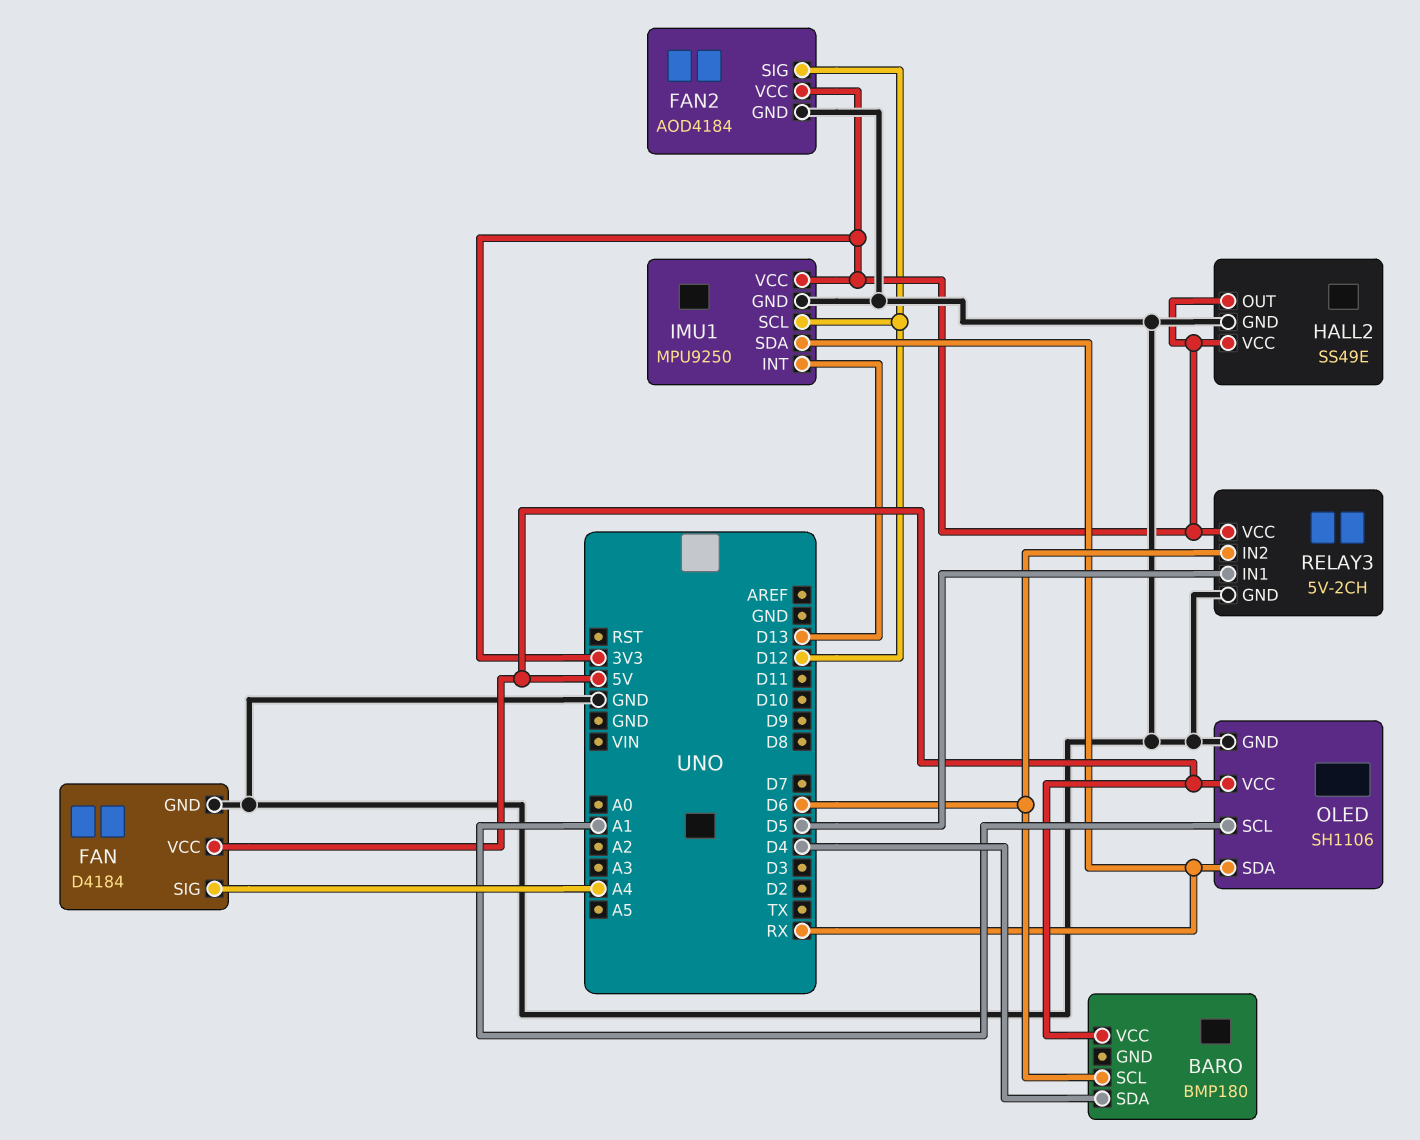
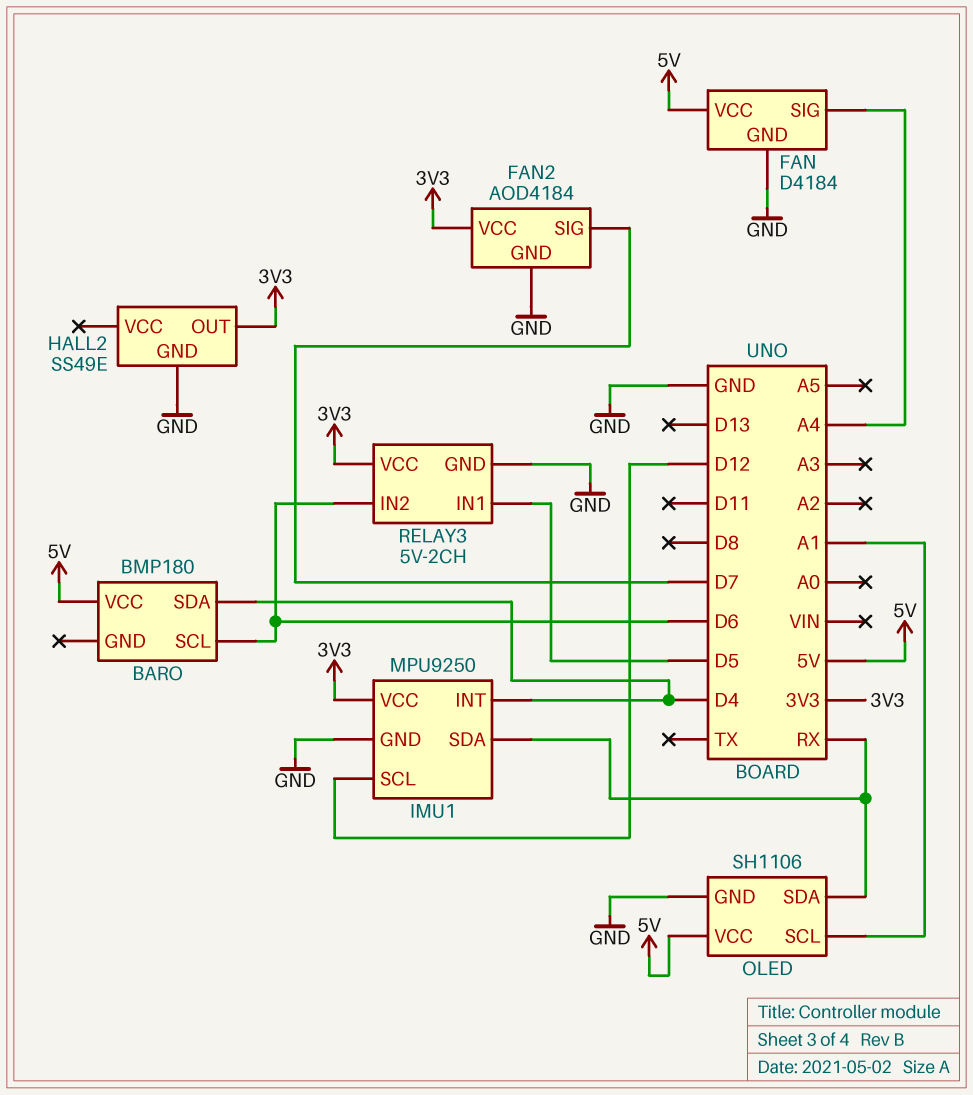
FAN2 pin SIG: D12 -> D7
HALL2 pin VCC: 3V3 -> none
IMU1 pin INT: D13 -> D4

